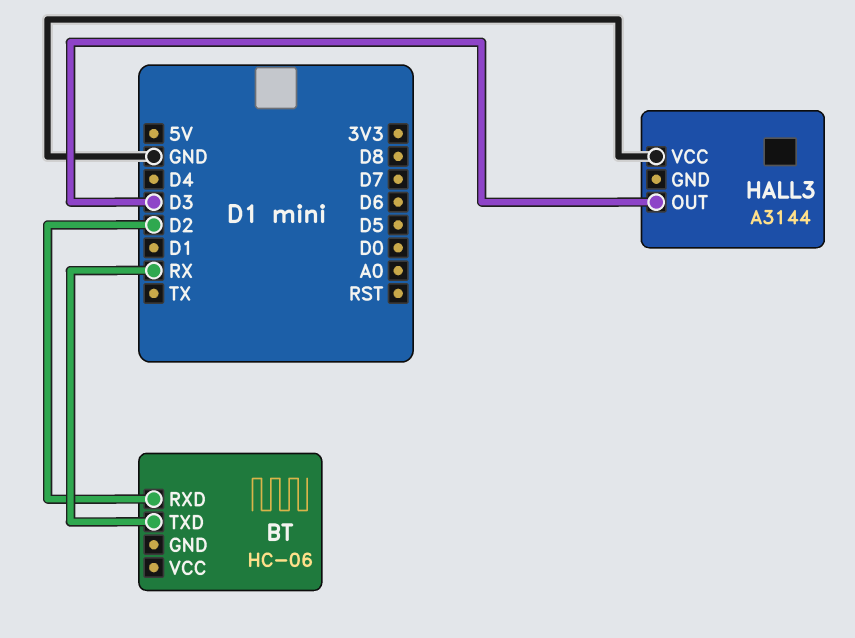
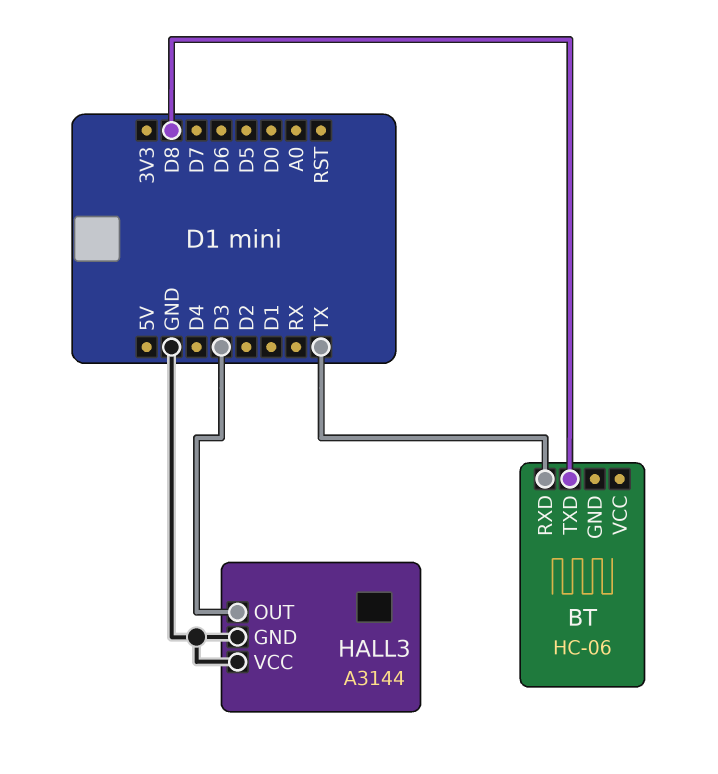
BT pin RXD: D2 -> TX
BT pin TXD: RX -> D8
HALL3 pin GND: none -> GND

